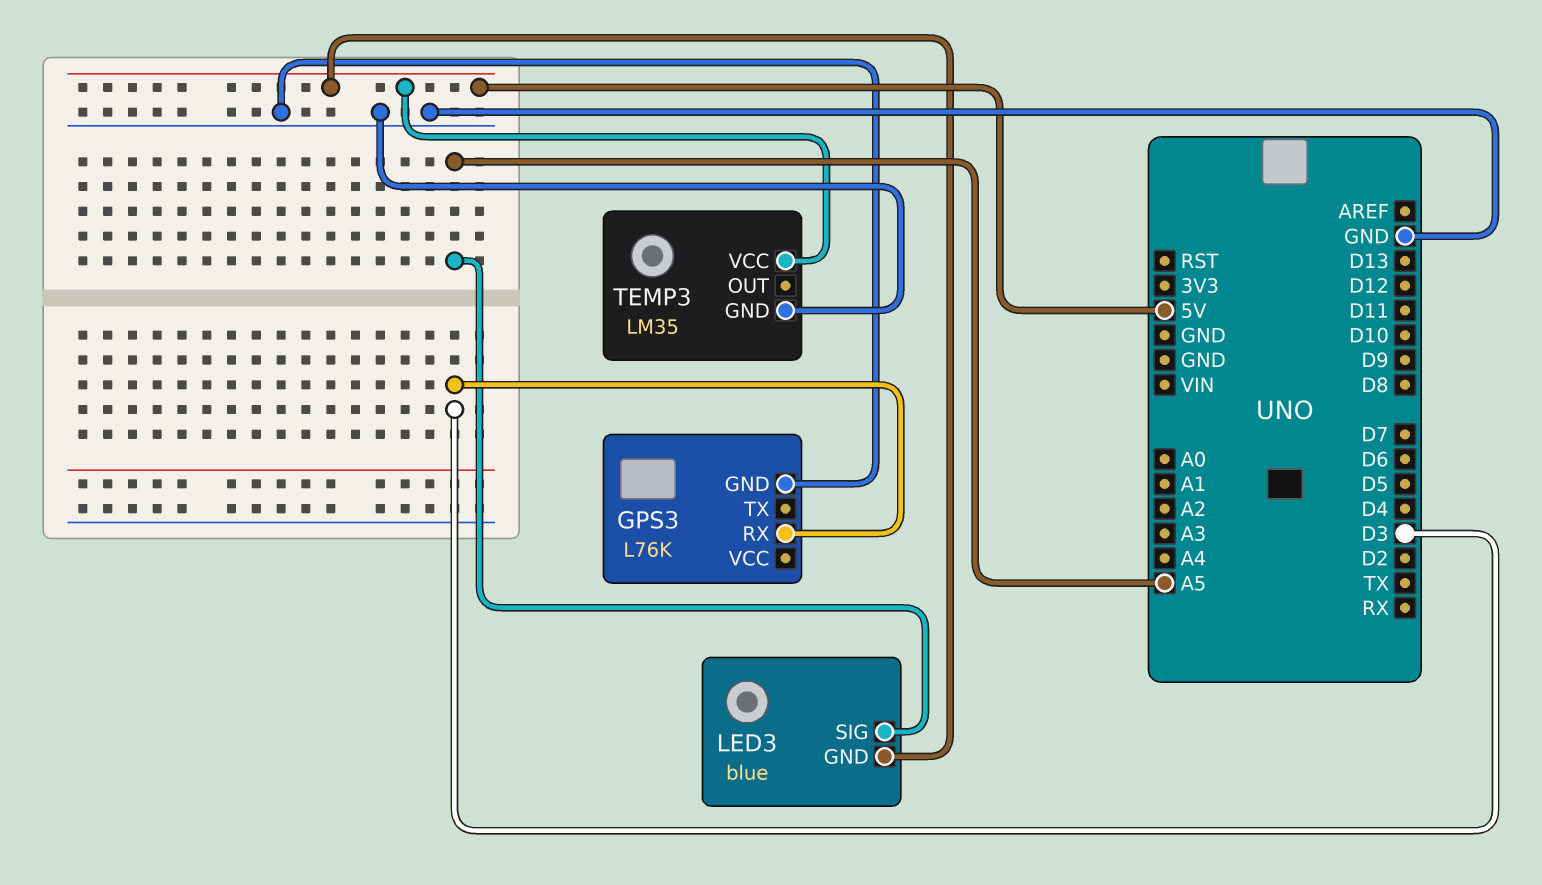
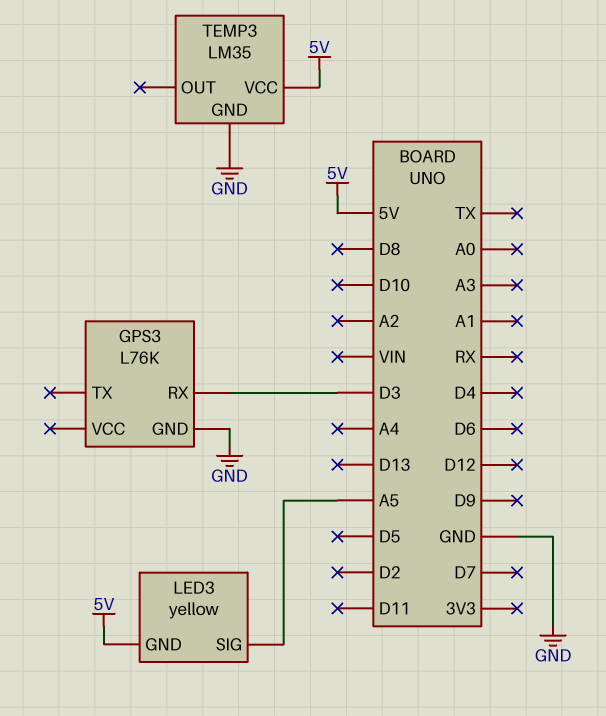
LED3: blue -> yellow

